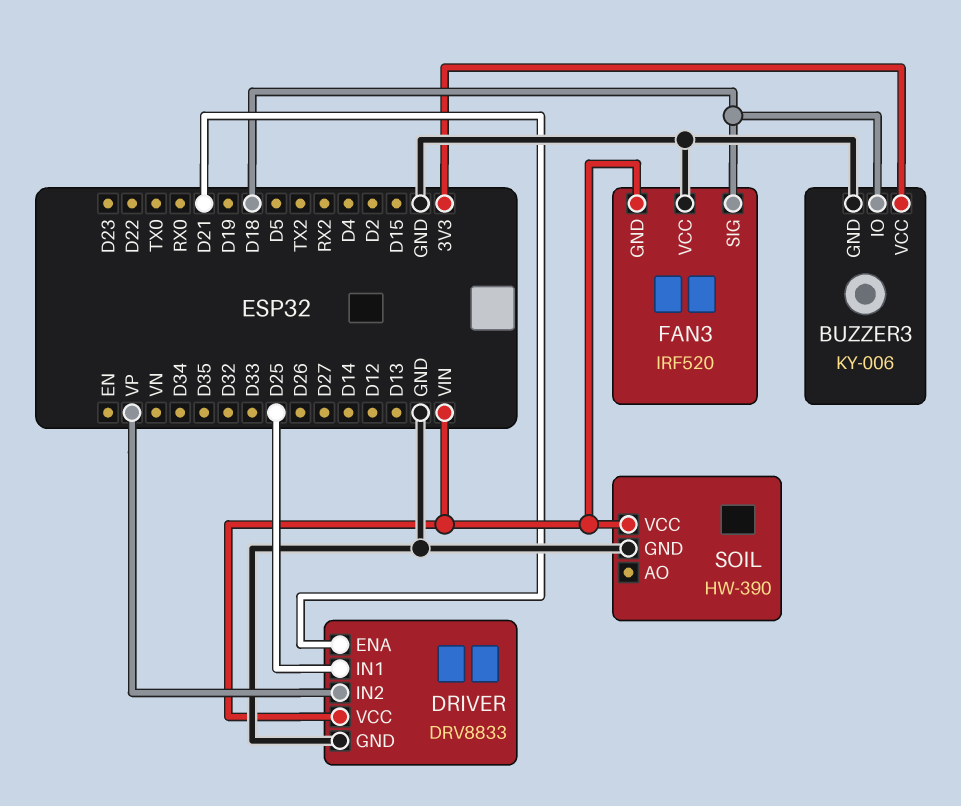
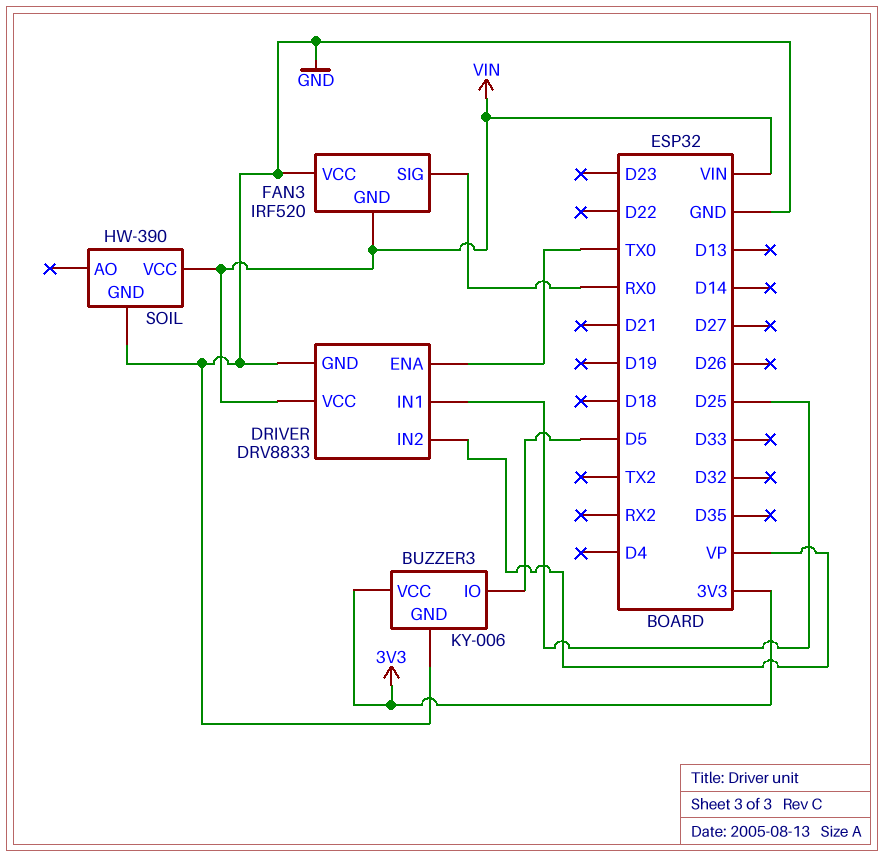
BUZZER3 pin IO: D18 -> D5
DRIVER pin ENA: D21 -> TX0
FAN3 pin SIG: D18 -> RX0

